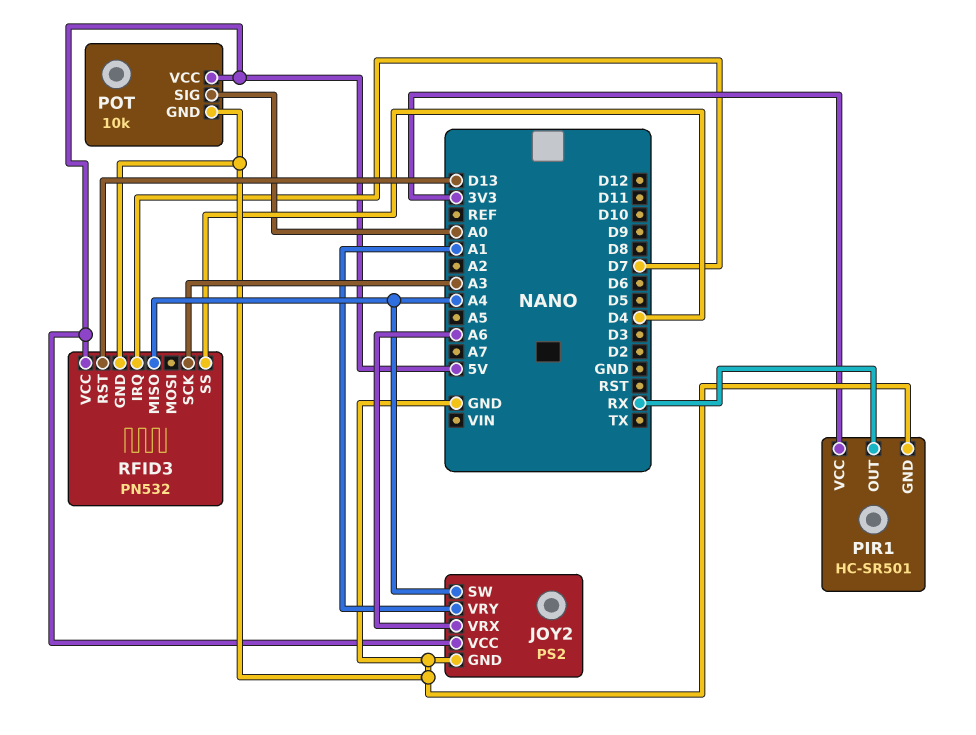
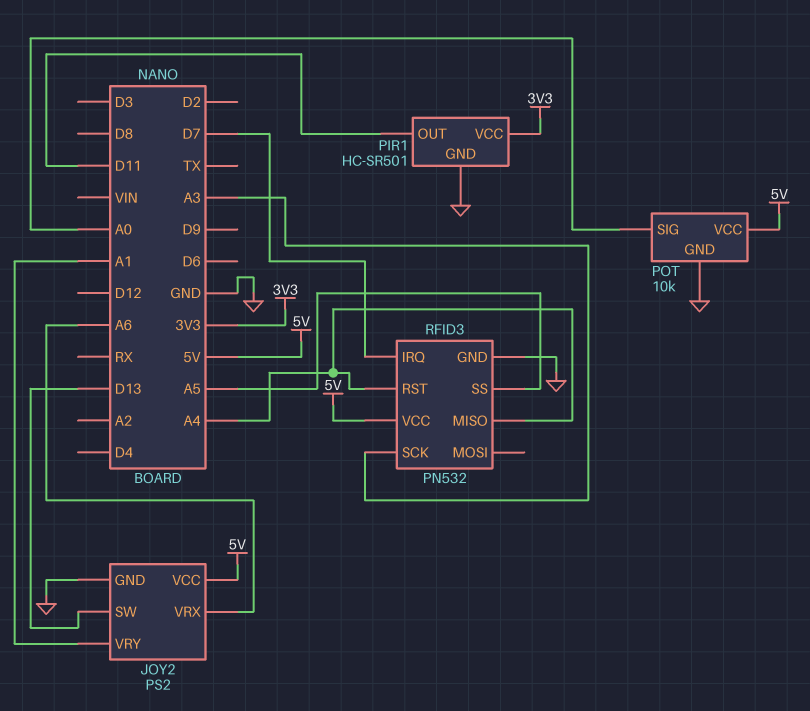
JOY2 pin SW: A4 -> D13
PIR1 pin OUT: RX -> D11
RFID3 pin RST: D13 -> A4
RFID3 pin SS: D4 -> A5

